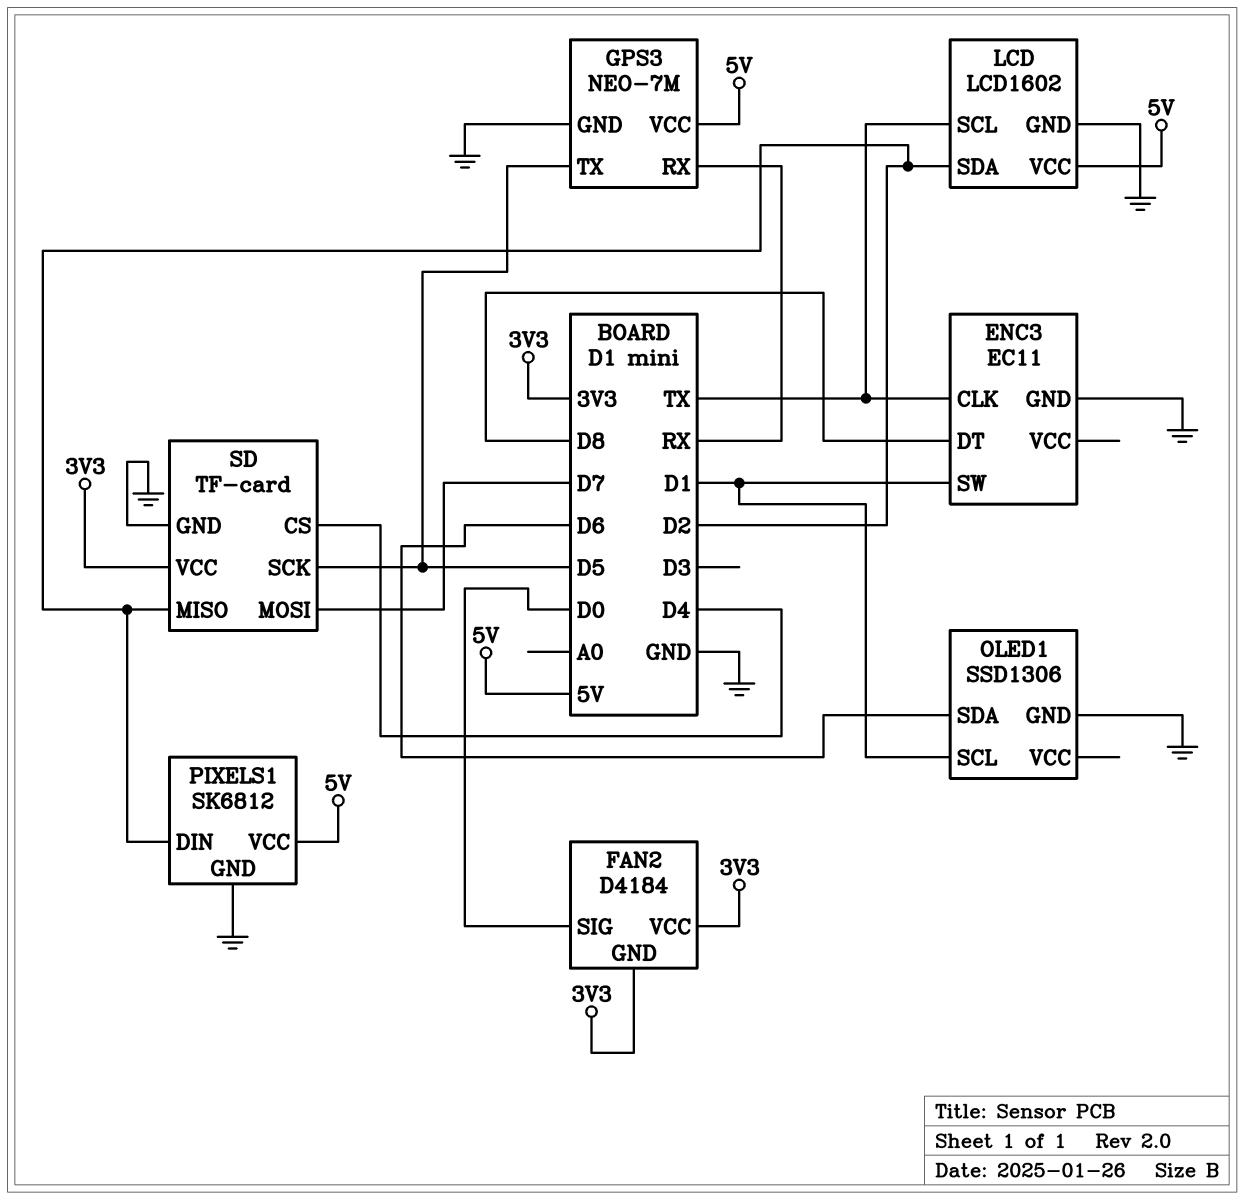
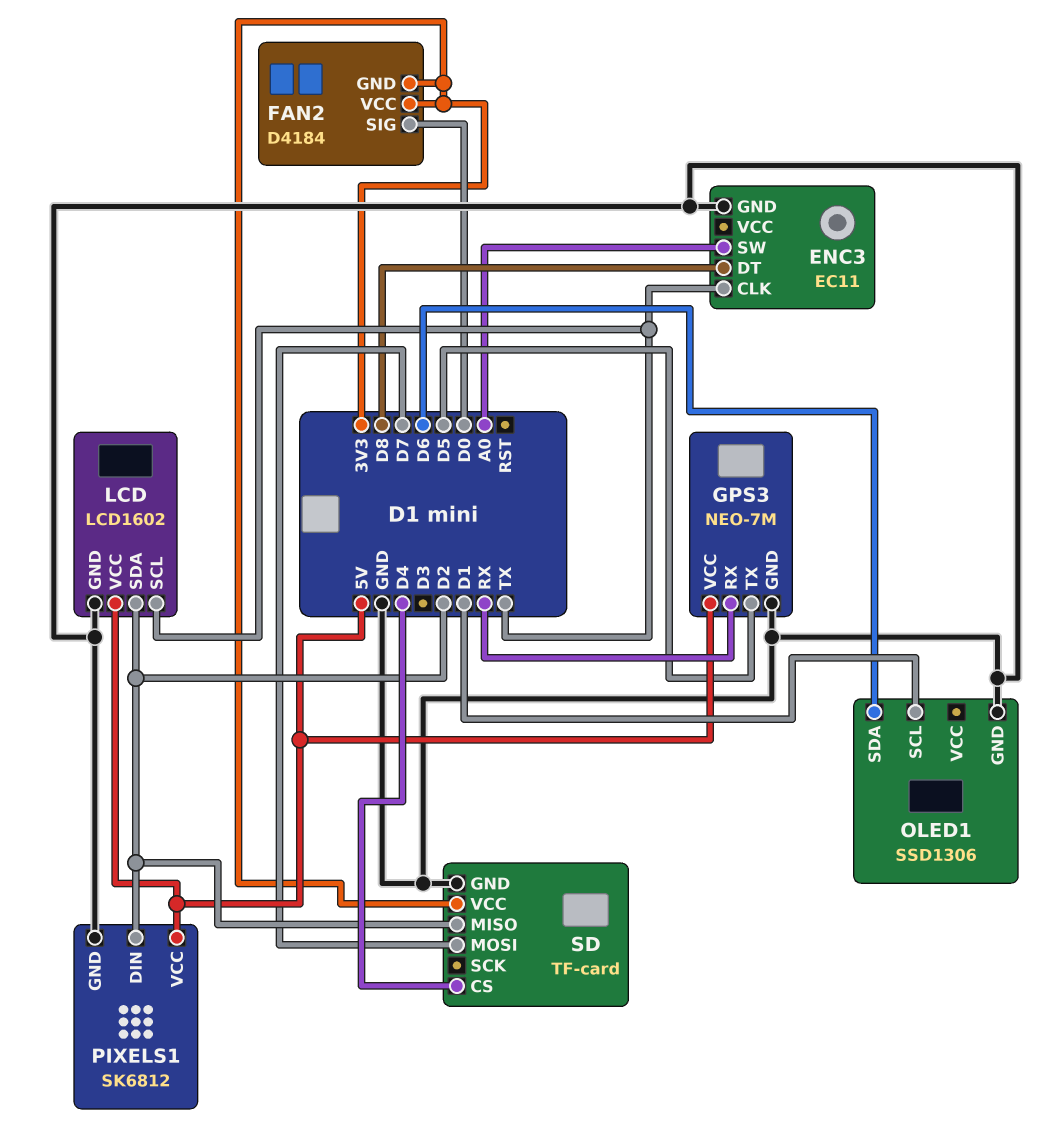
ENC3 pin SW: D1 -> A0
SD pin SCK: D5 -> none

